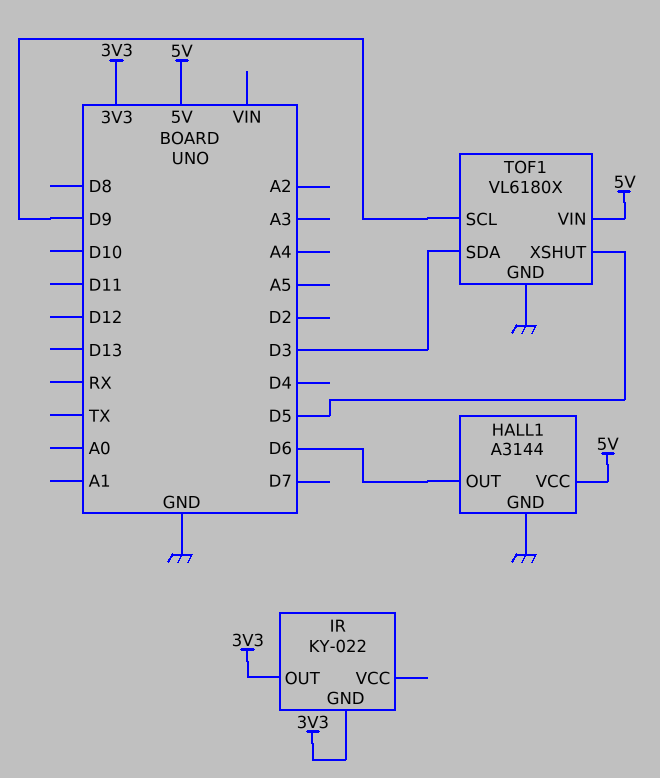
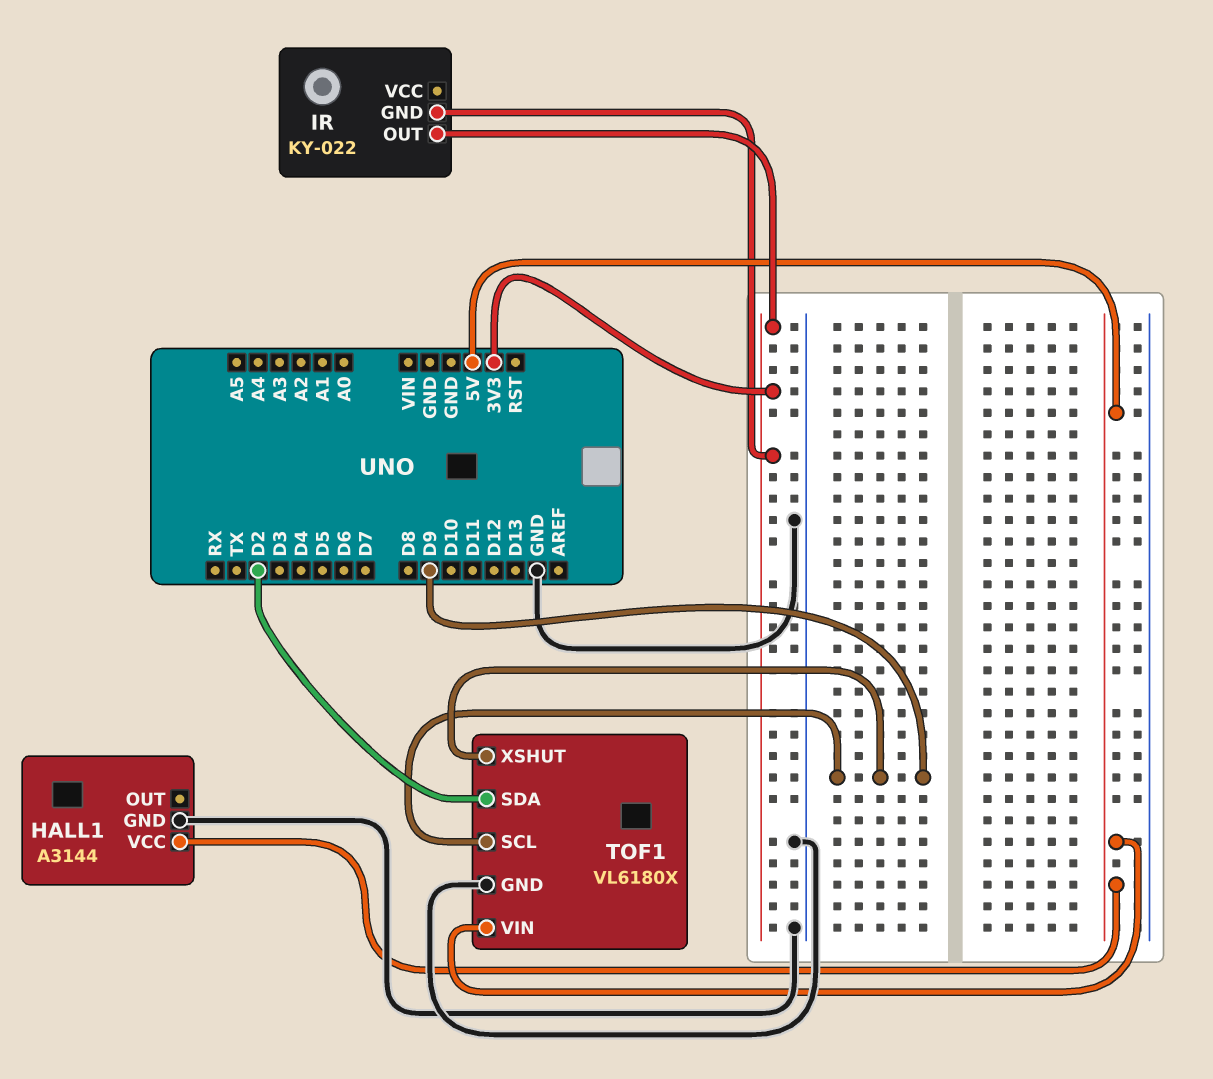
HALL1 pin OUT: D6 -> none
TOF1 pin SDA: D3 -> D2
TOF1 pin XSHUT: D5 -> D9

